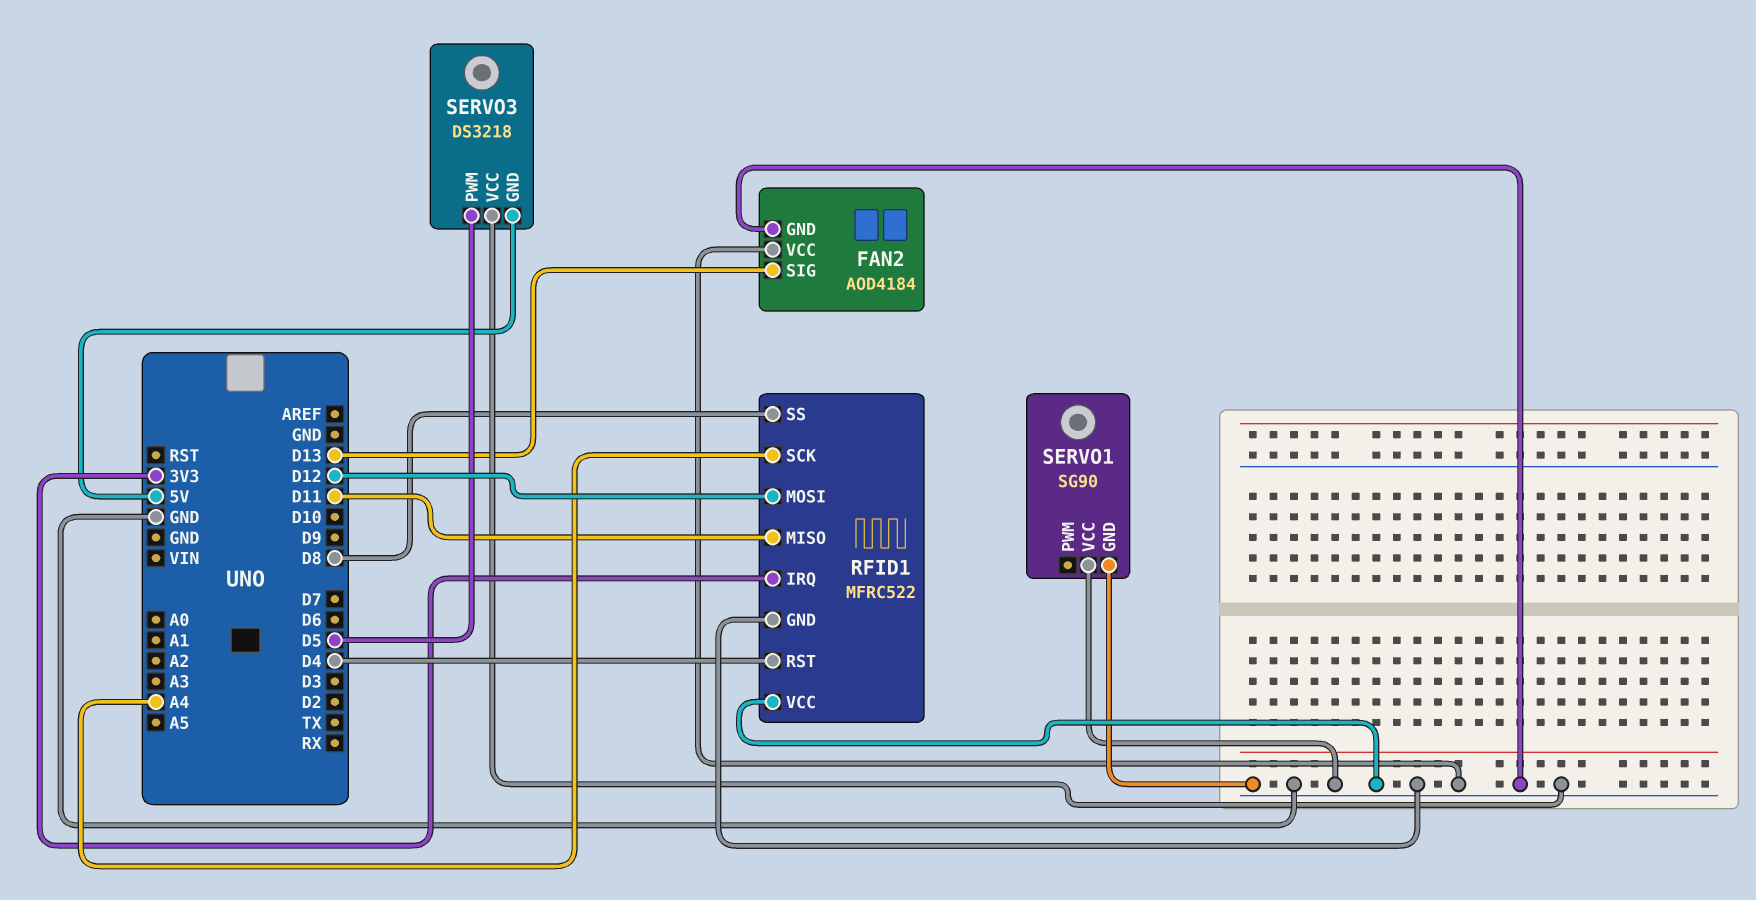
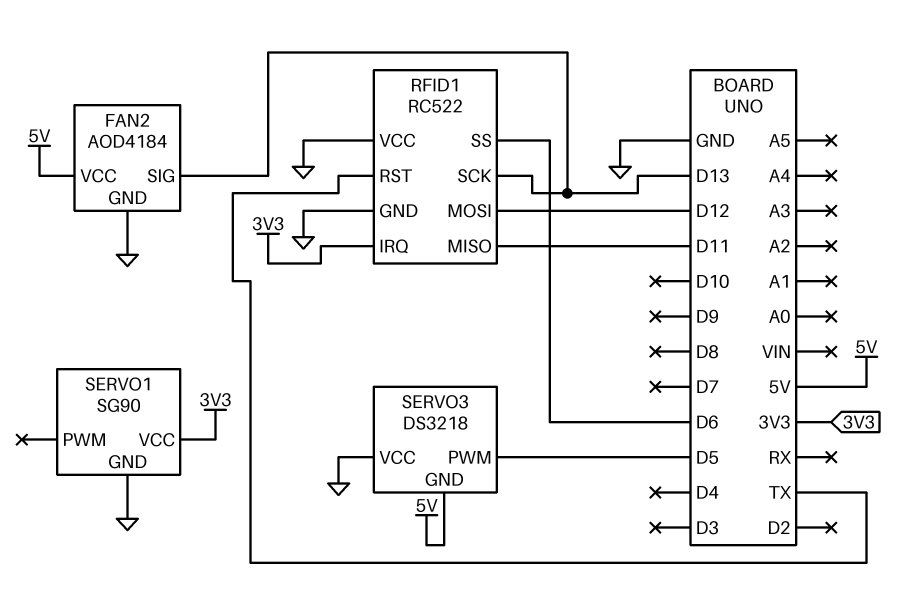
FAN2 pin VCC: GND -> 5V
RFID1: MFRC522 -> RC522
RFID1 pin RST: D4 -> TX
RFID1 pin SCK: A4 -> D13
RFID1 pin SS: D8 -> D6
SERVO1 pin VCC: GND -> 3V3

